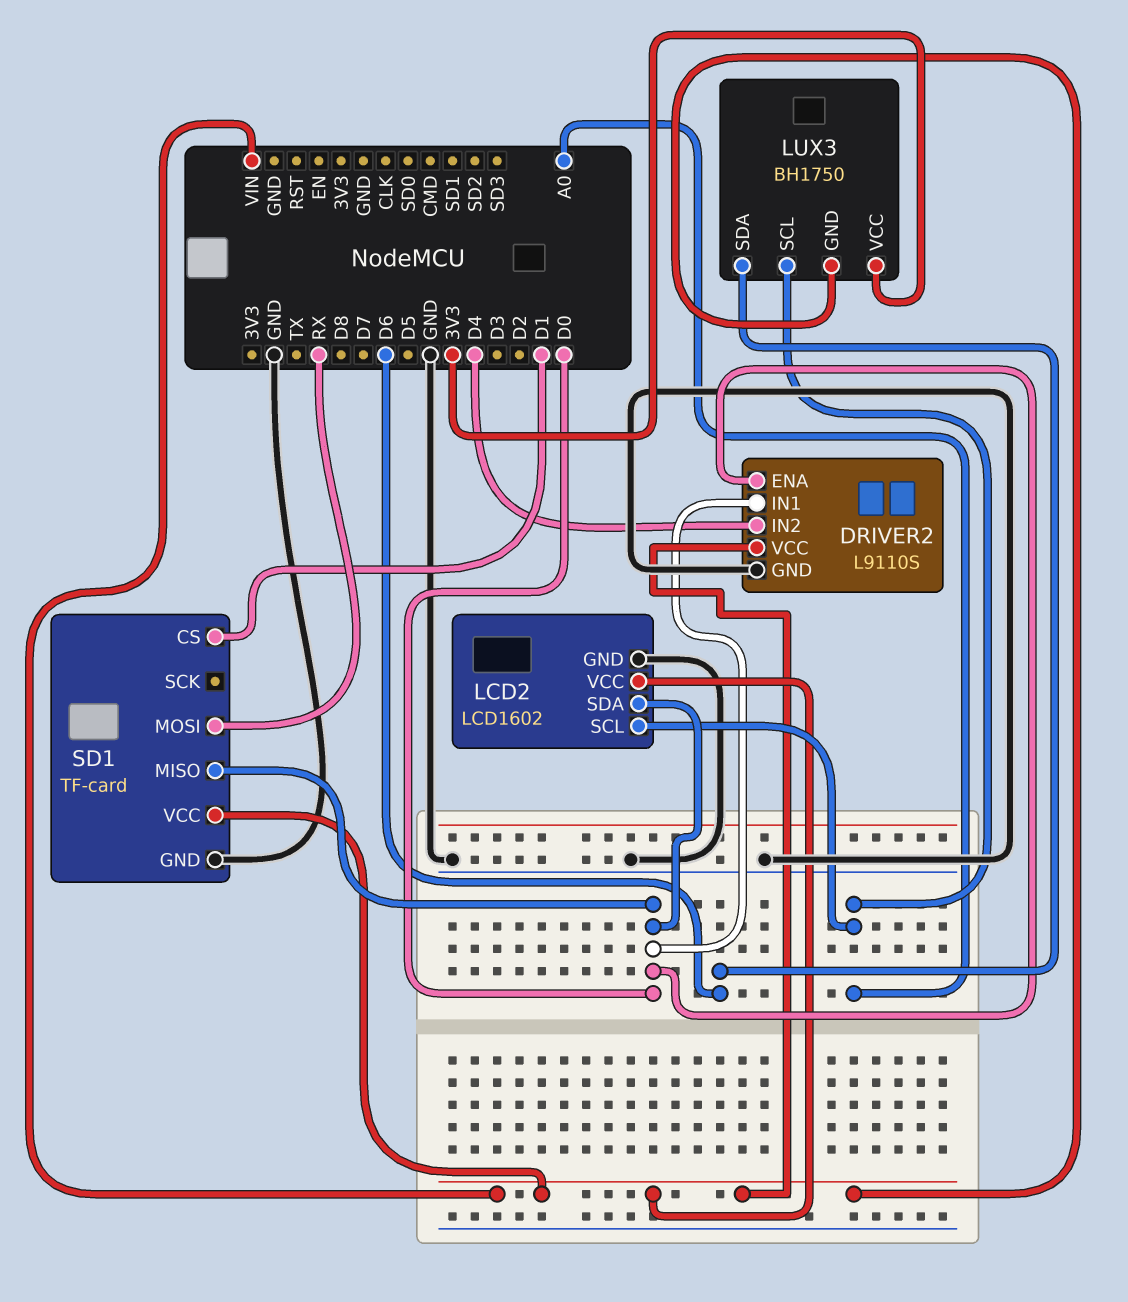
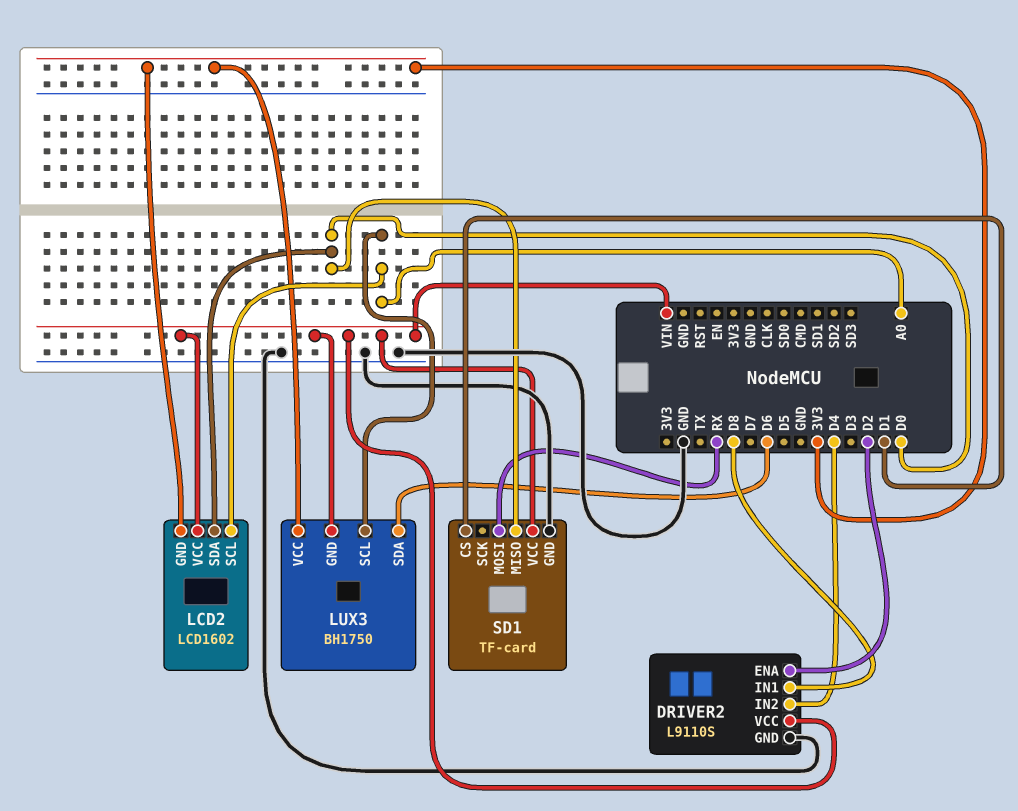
DRIVER2 pin ENA: D0 -> D2
DRIVER2 pin IN1: D0 -> D8
LCD2 pin GND: GND -> 3V3

